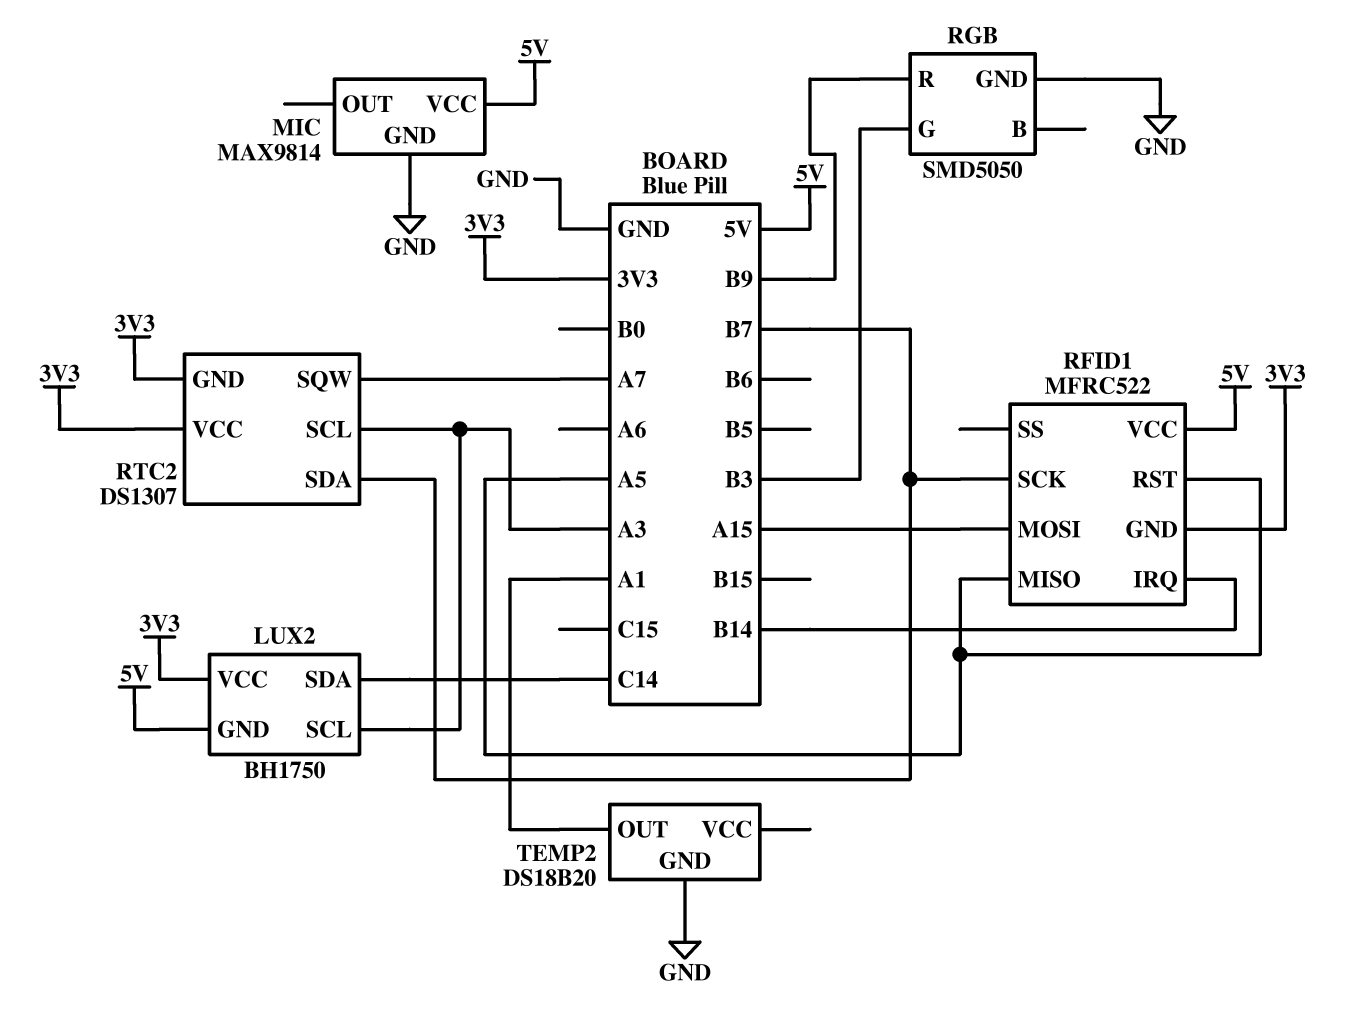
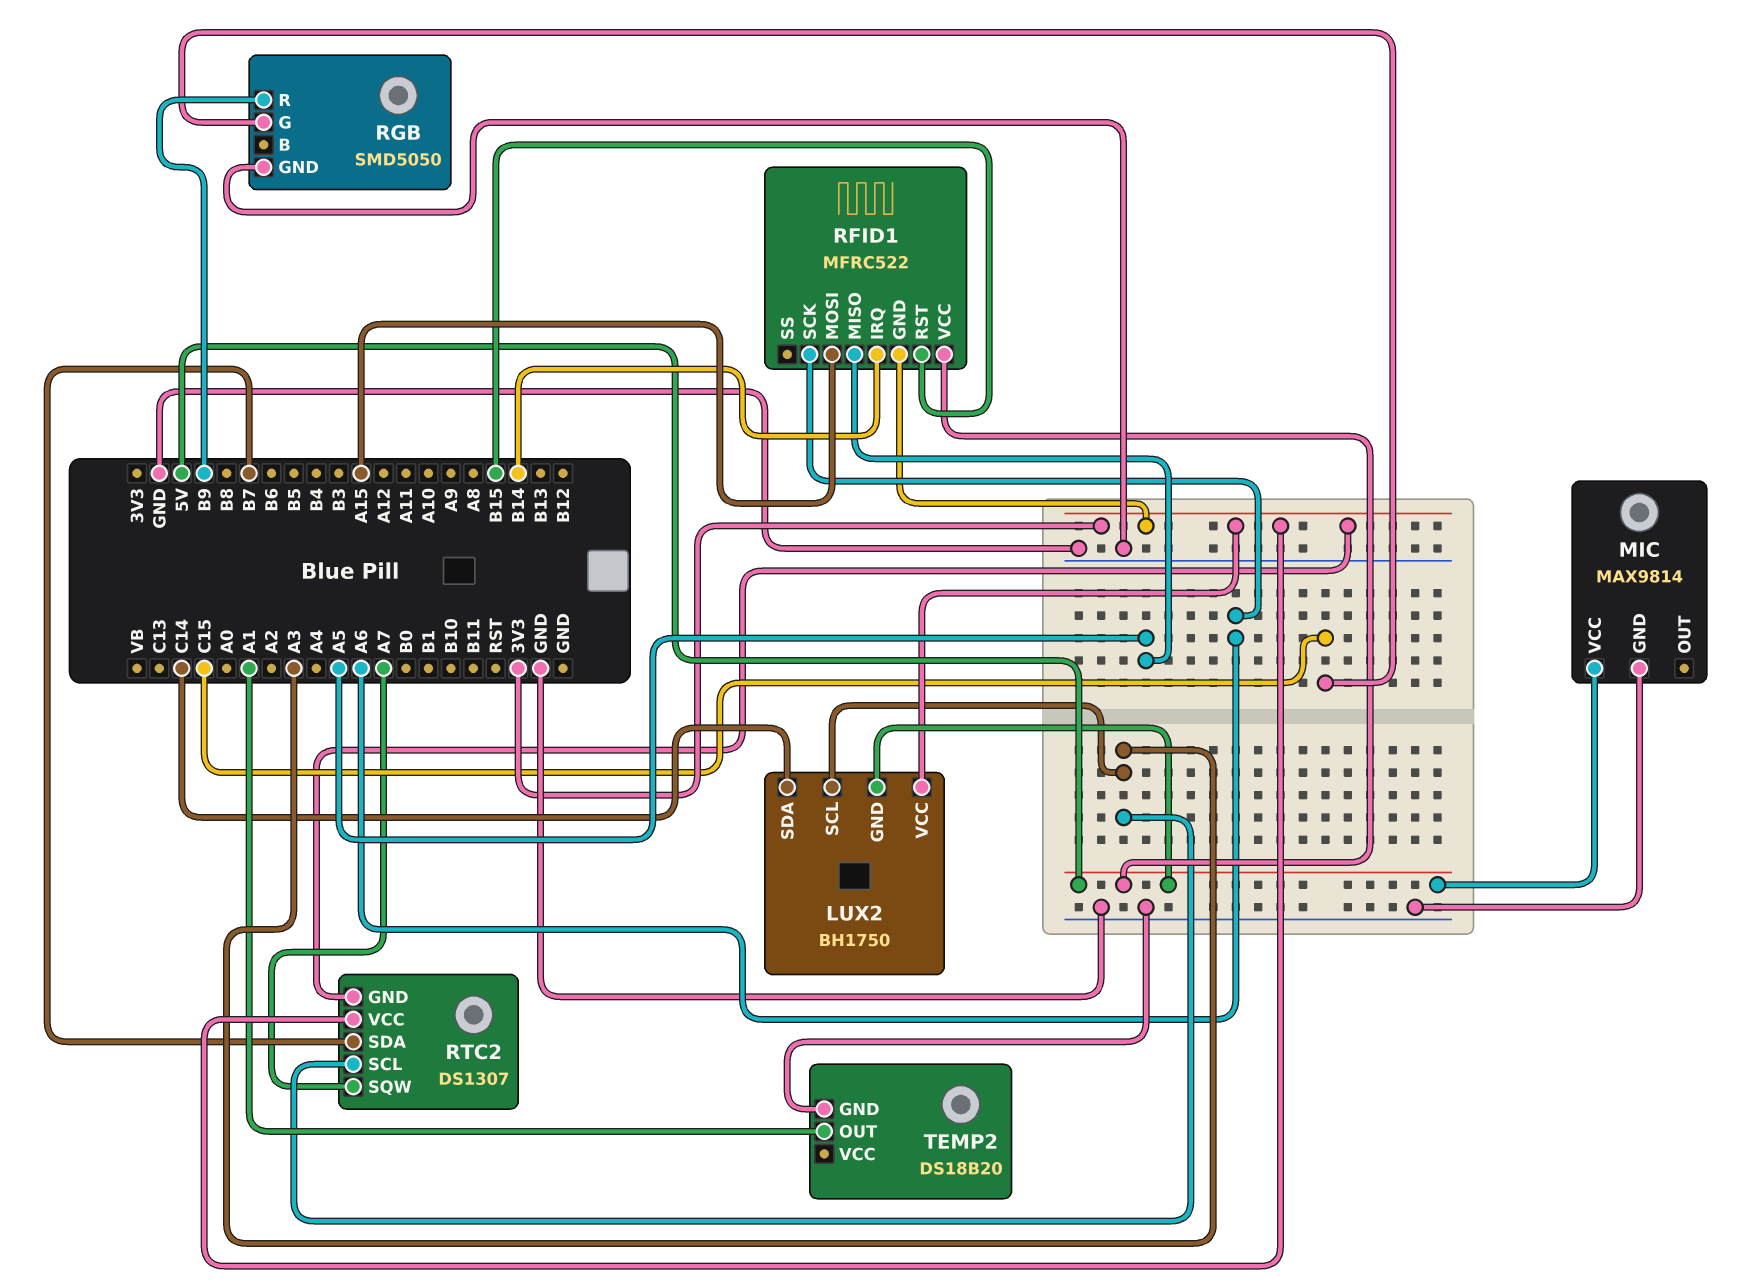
RFID1 pin RST: A5 -> B15
RFID1 pin SCK: B7 -> A6
RGB pin G: B3 -> C15

